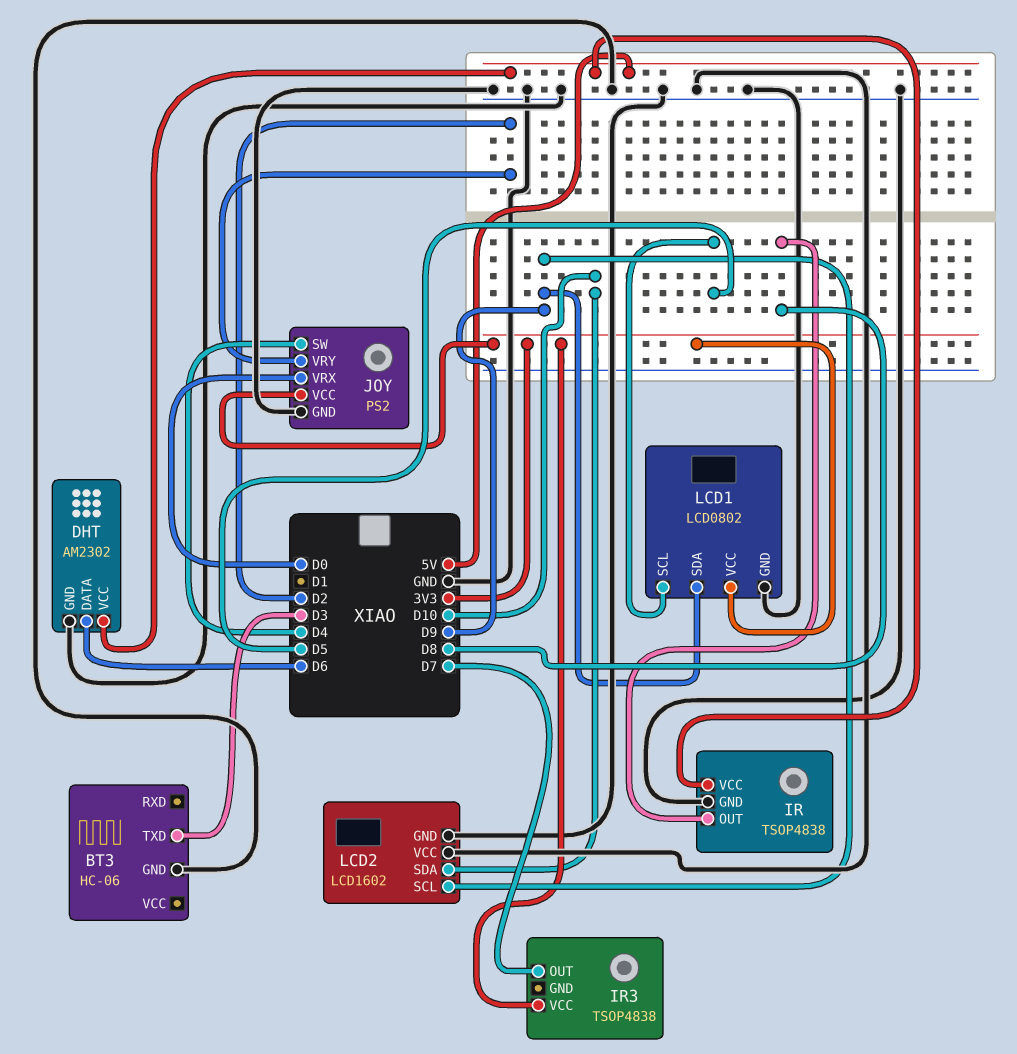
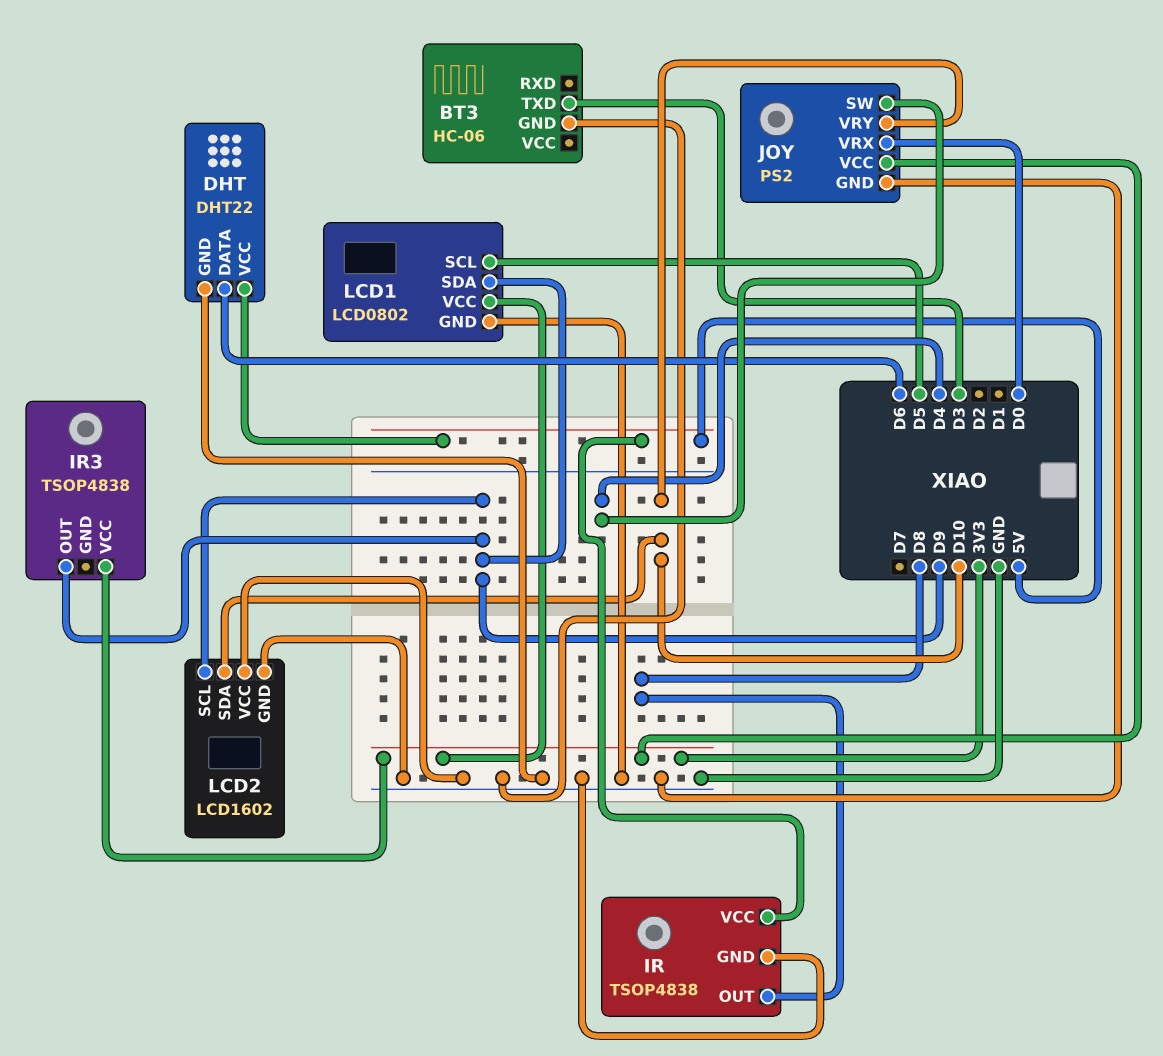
DHT: AM2302 -> DHT22
IR3 pin OUT: D7 -> D9
JOY pin VRY: D2 -> D10

